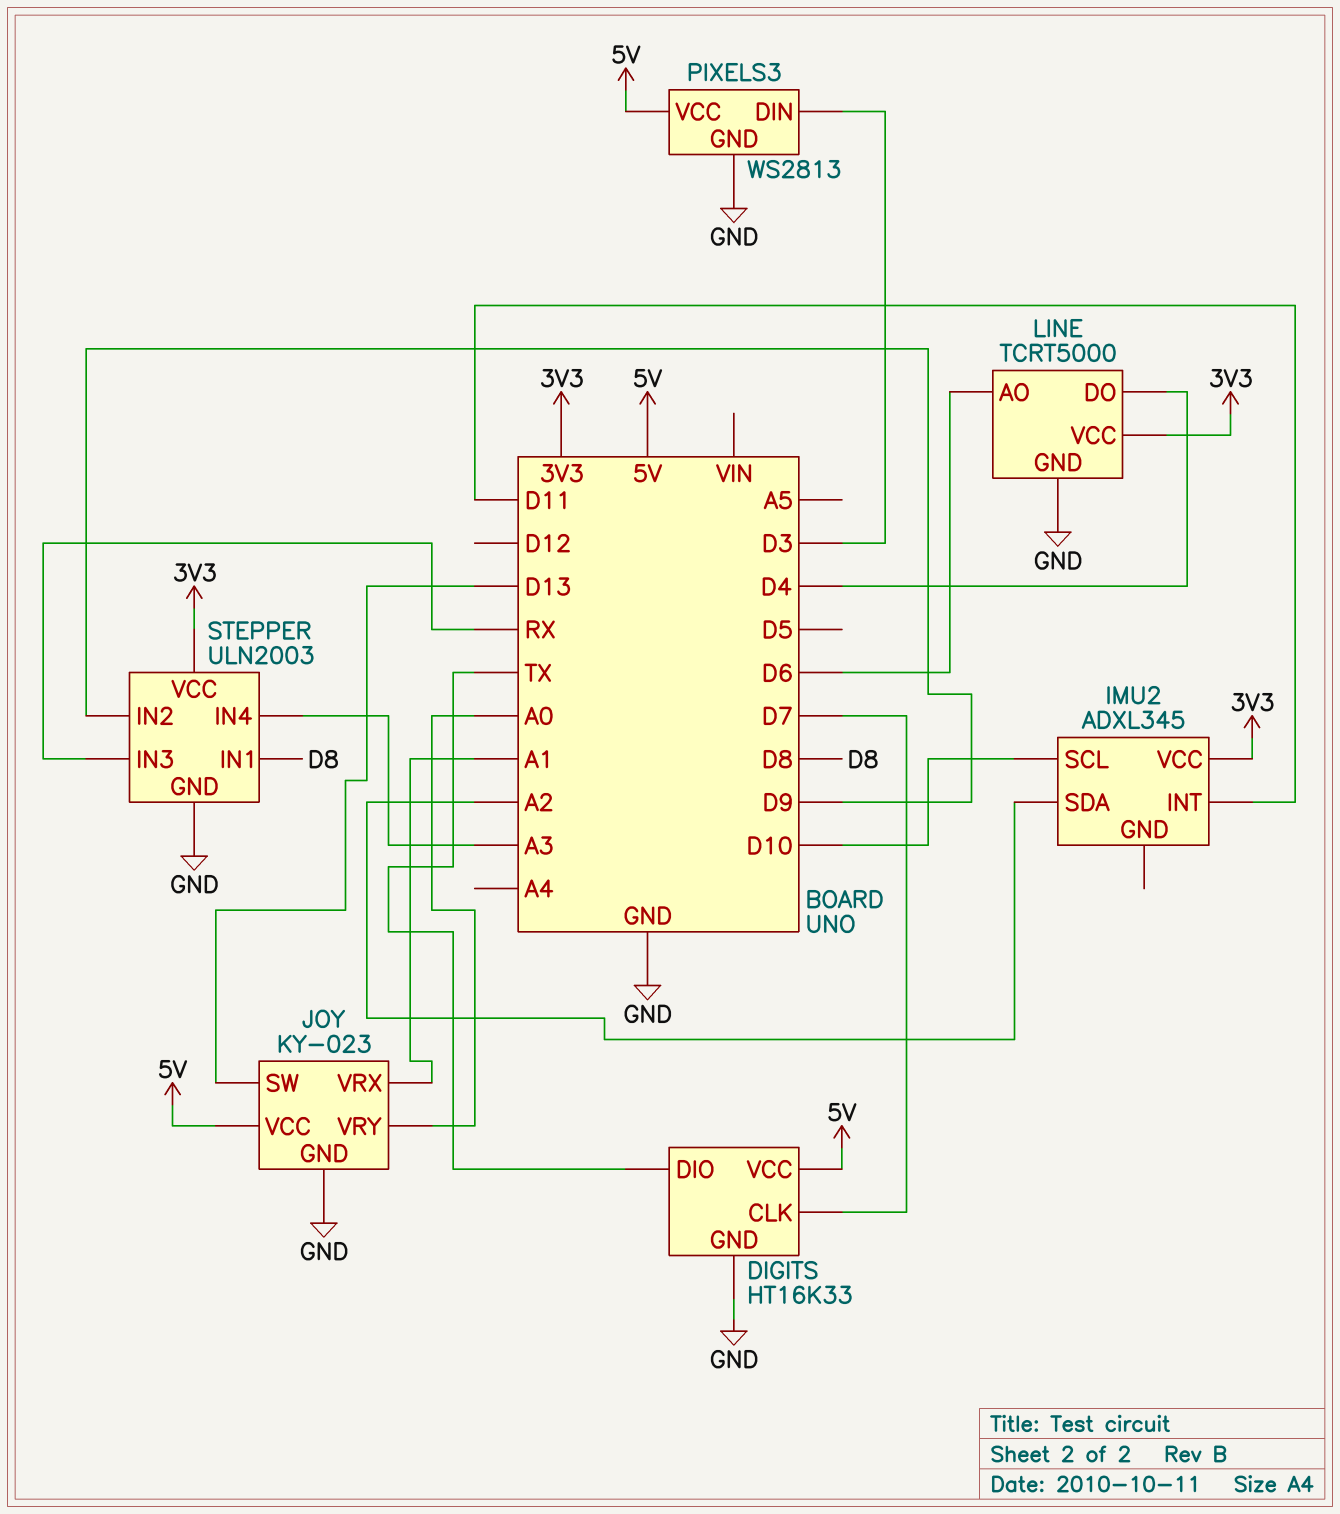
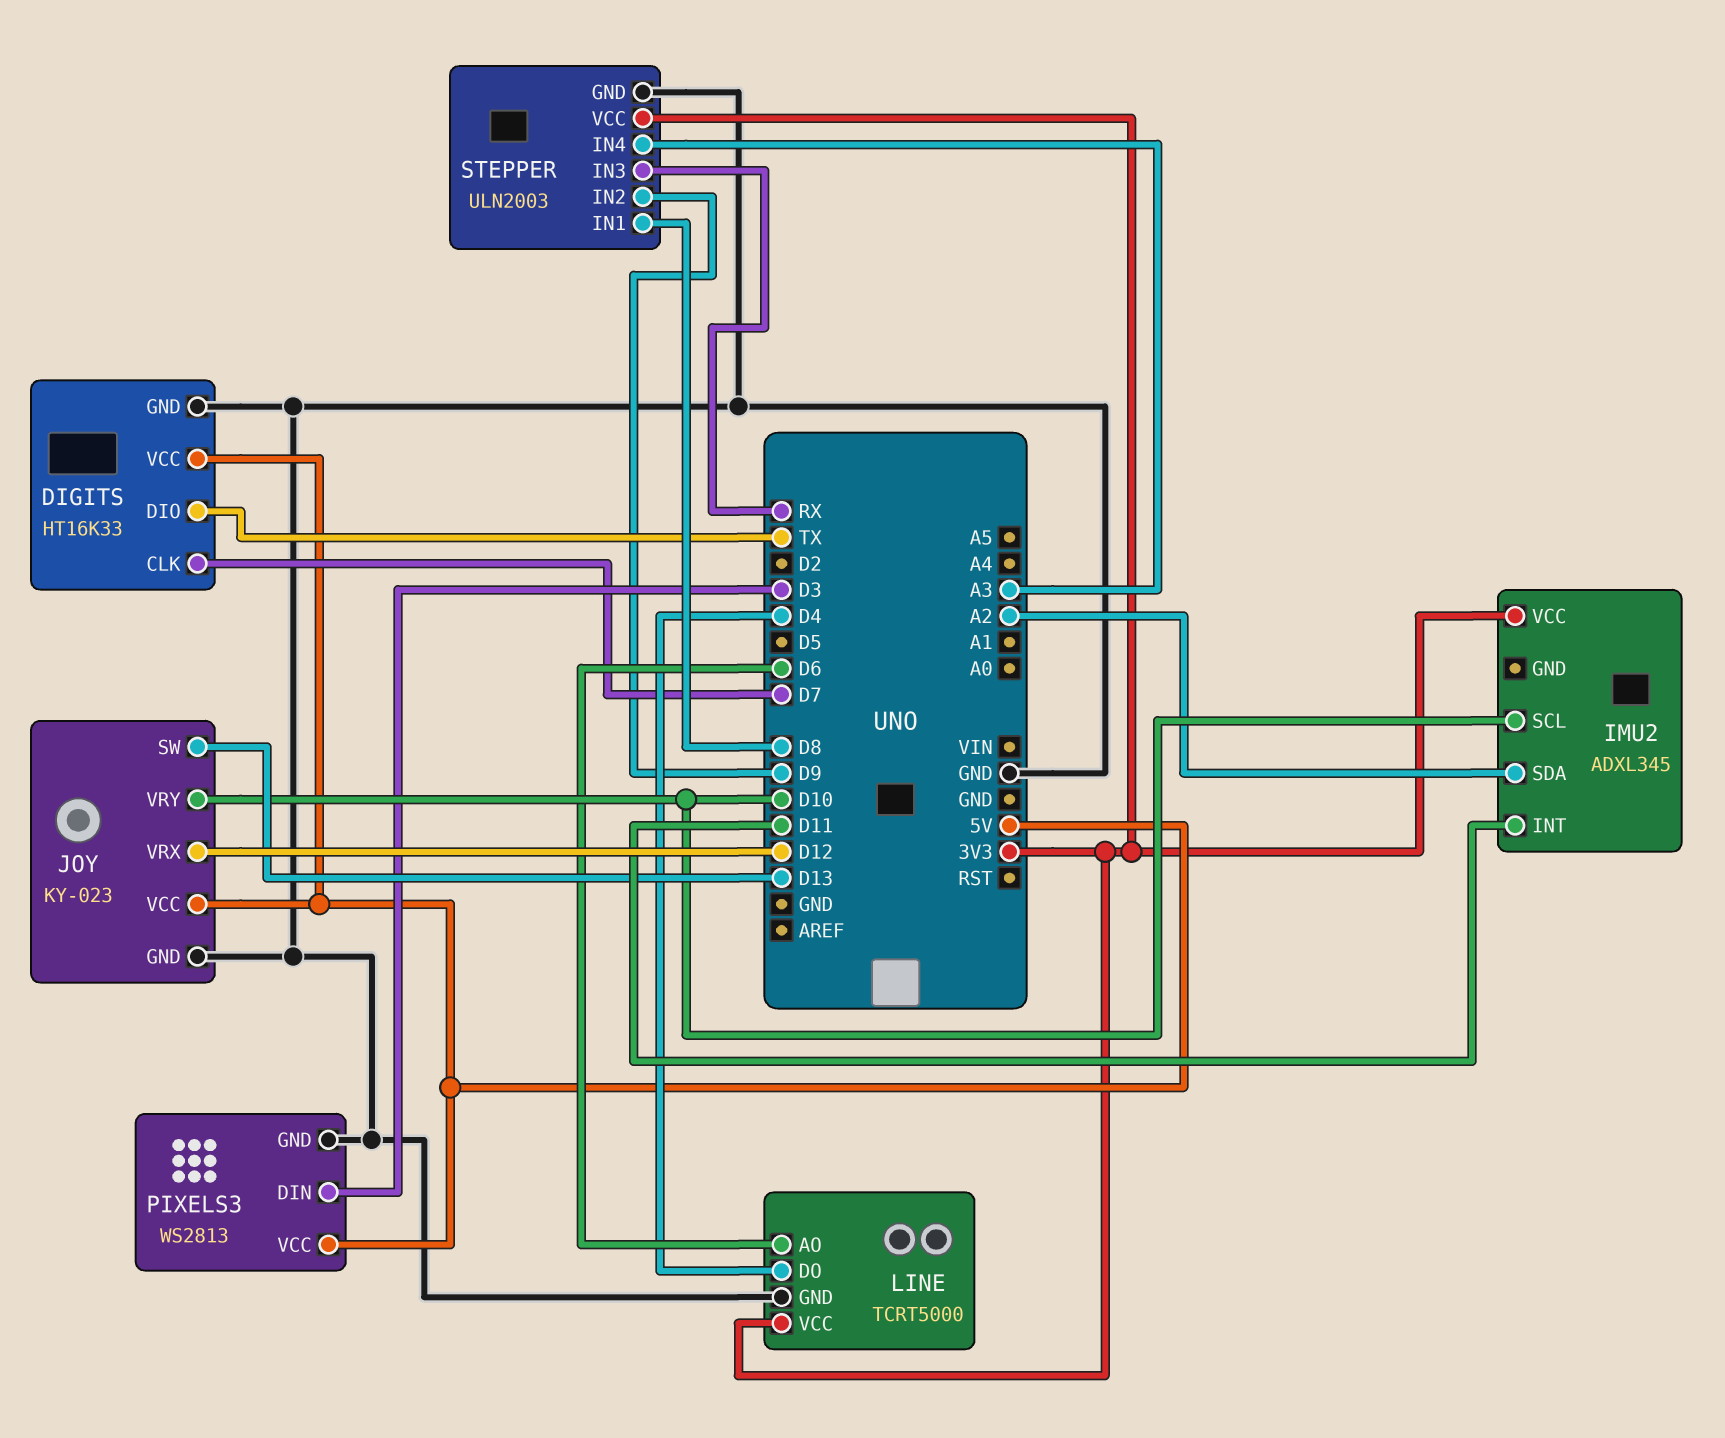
JOY pin VRX: A1 -> D12
JOY pin VRY: A0 -> D10

